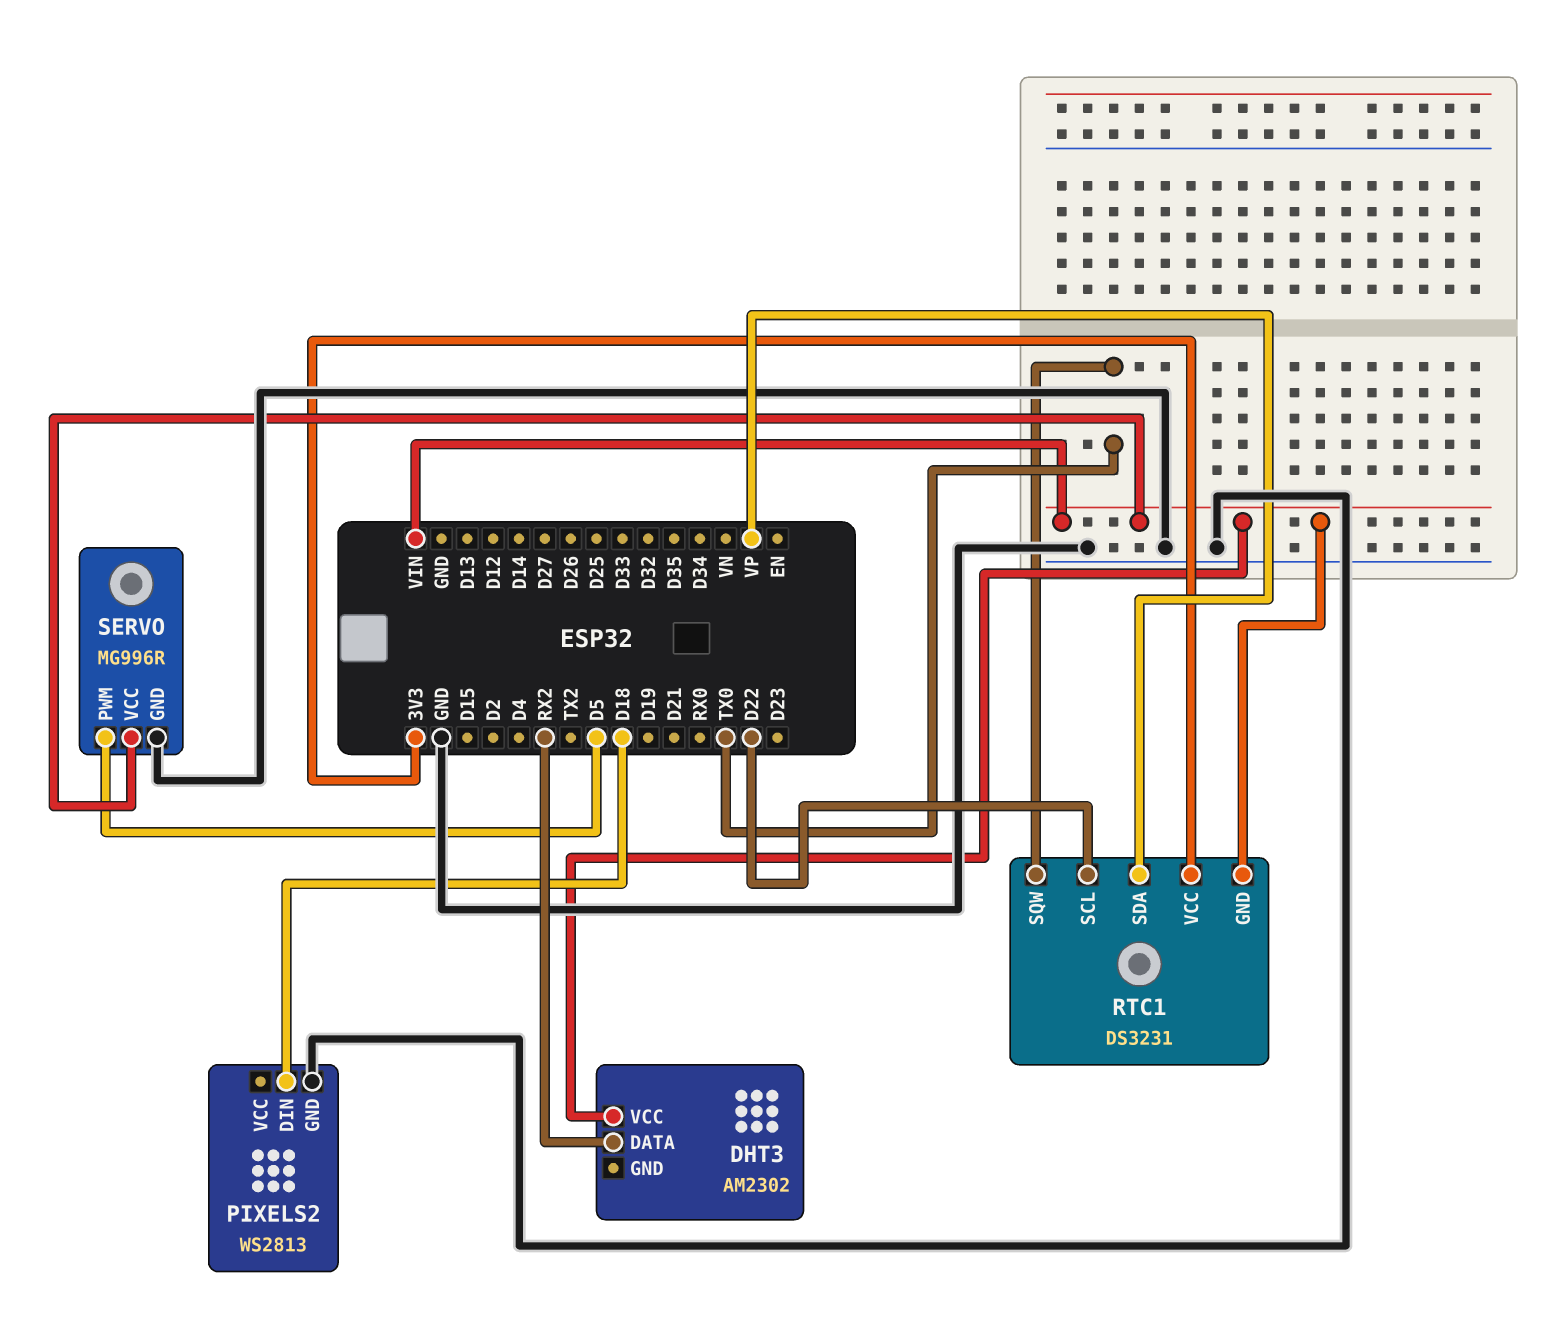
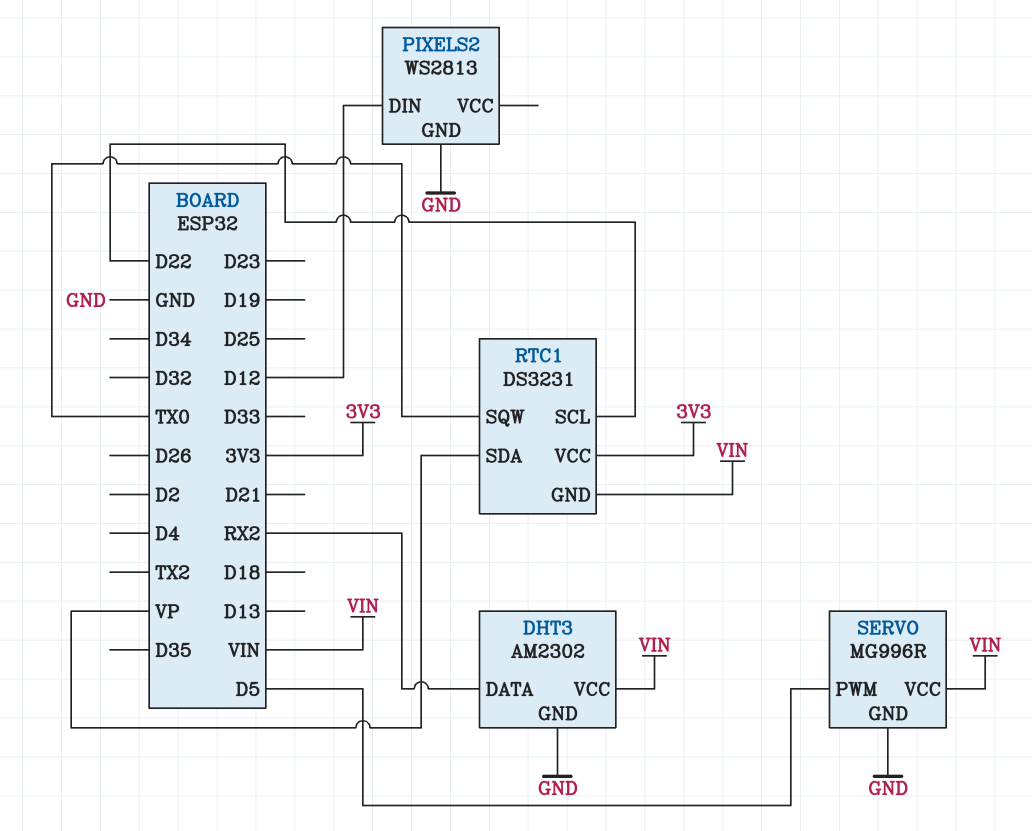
DHT3 pin GND: none -> GND
PIXELS2 pin DIN: D18 -> D12

